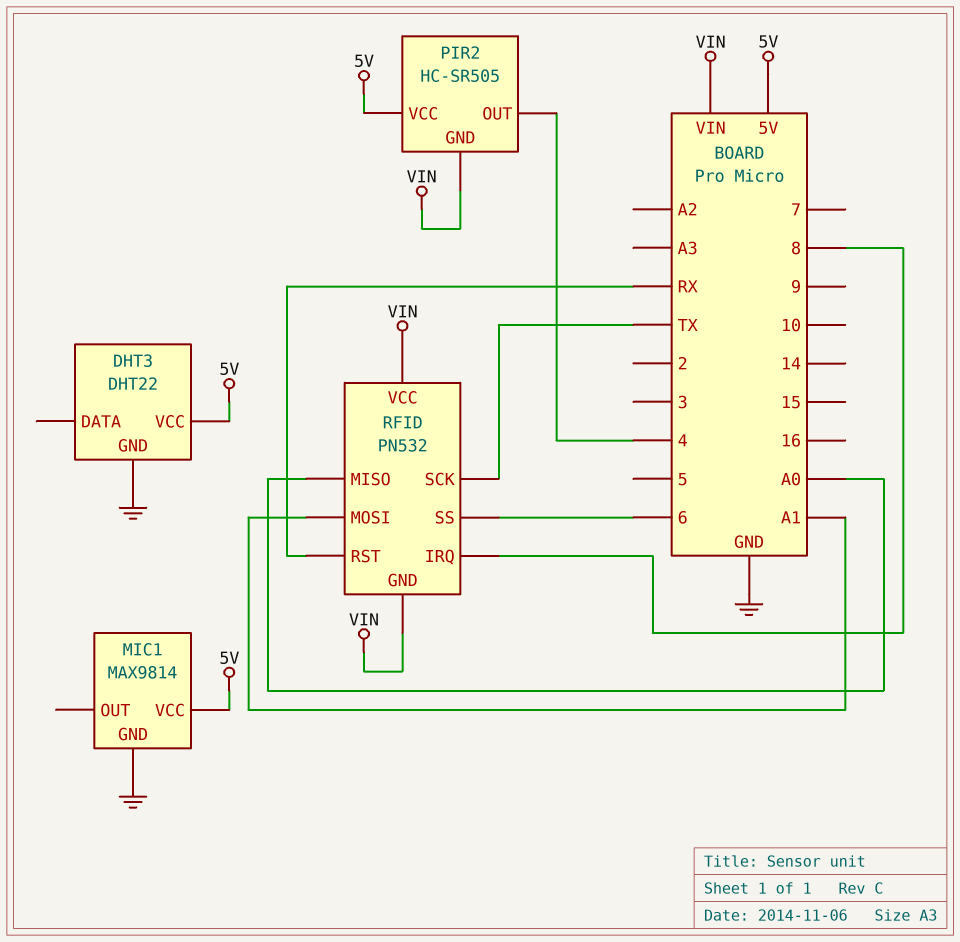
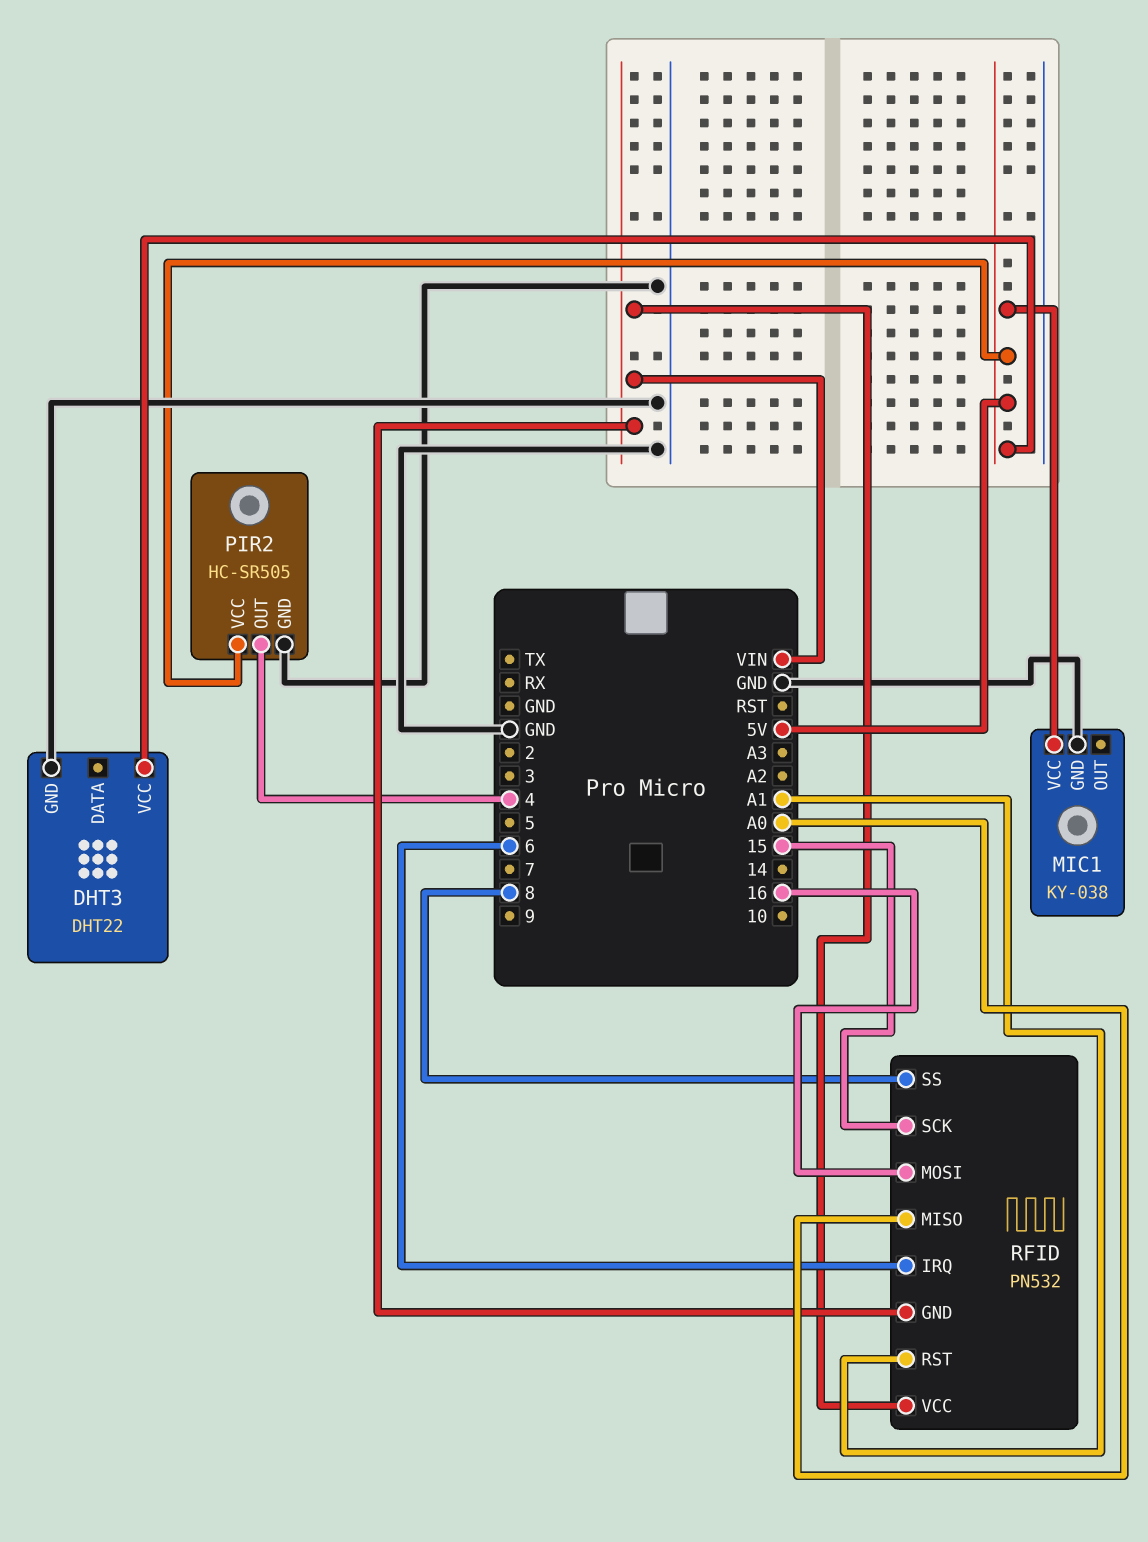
MIC1: MAX9814 -> KY-038
PIR2 pin GND: VIN -> GND
RFID pin IRQ: 8 -> 6
RFID pin MOSI: A1 -> 16
RFID pin RST: RX -> A1
RFID pin SCK: TX -> 15
RFID pin SS: 6 -> 8

